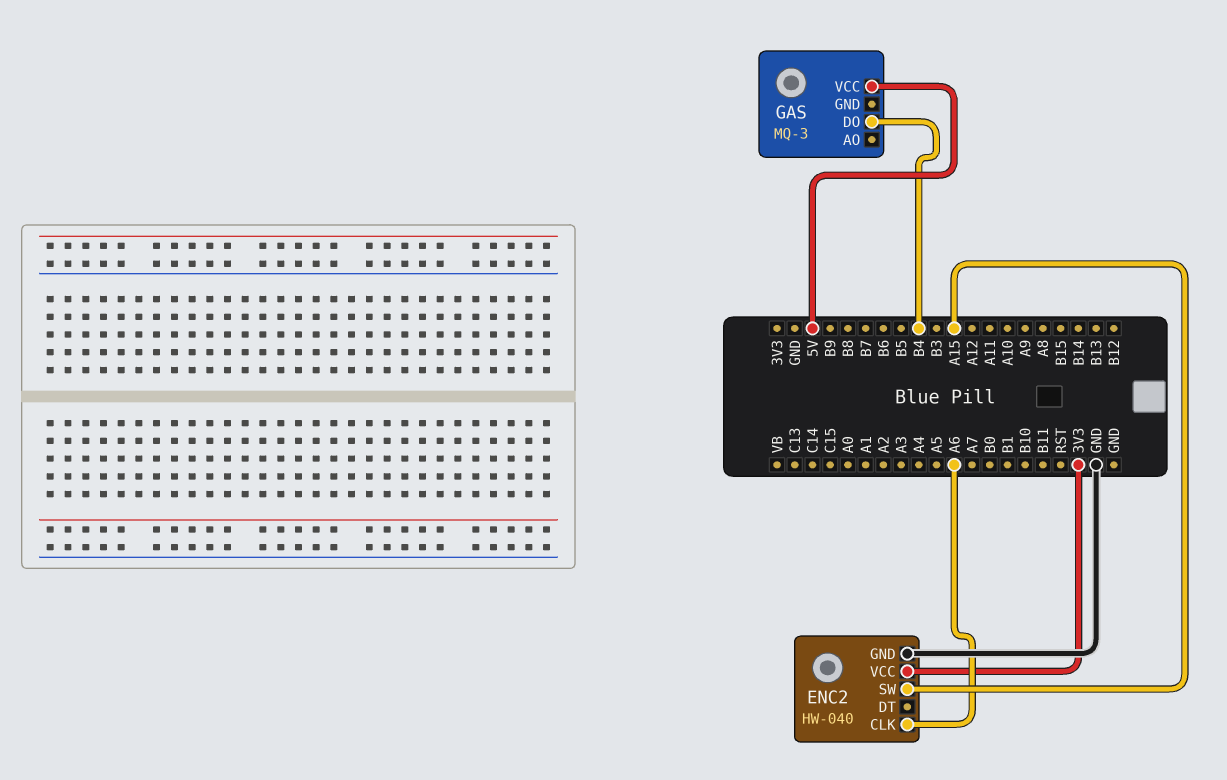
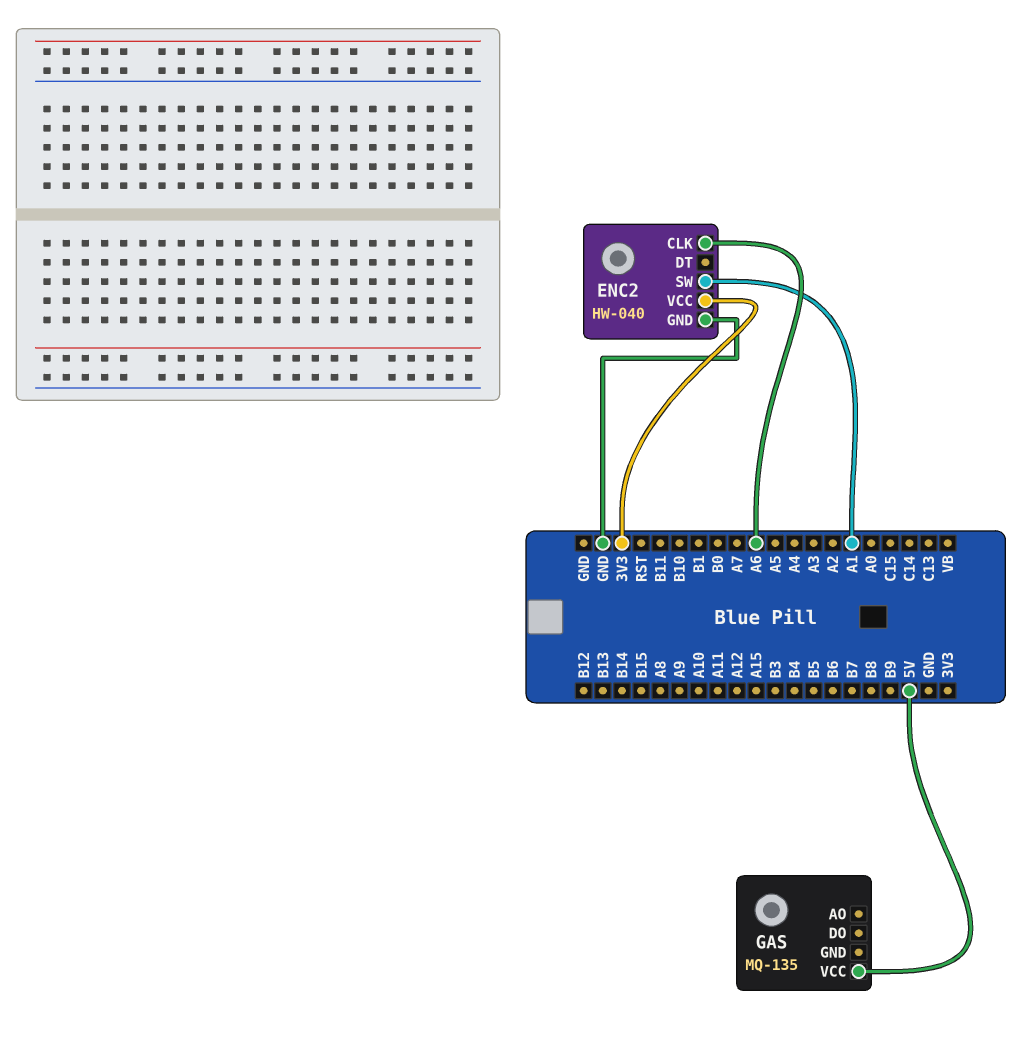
ENC2 pin SW: A15 -> A1
GAS: MQ-3 -> MQ-135
GAS pin DO: B4 -> none

